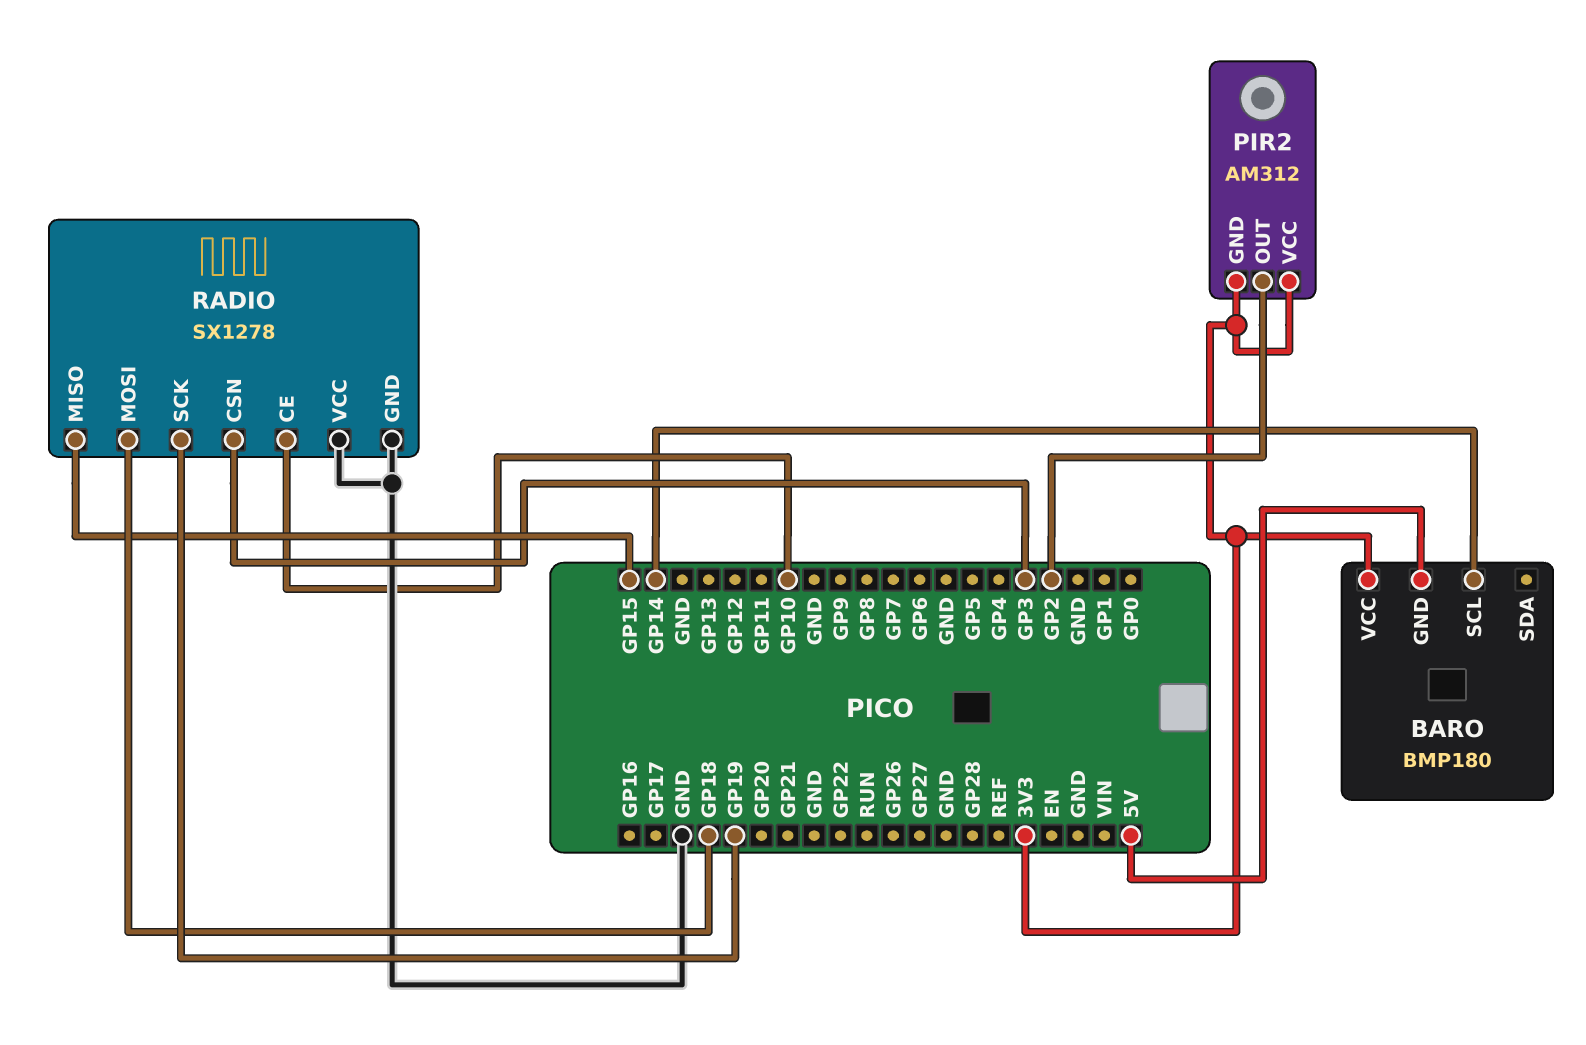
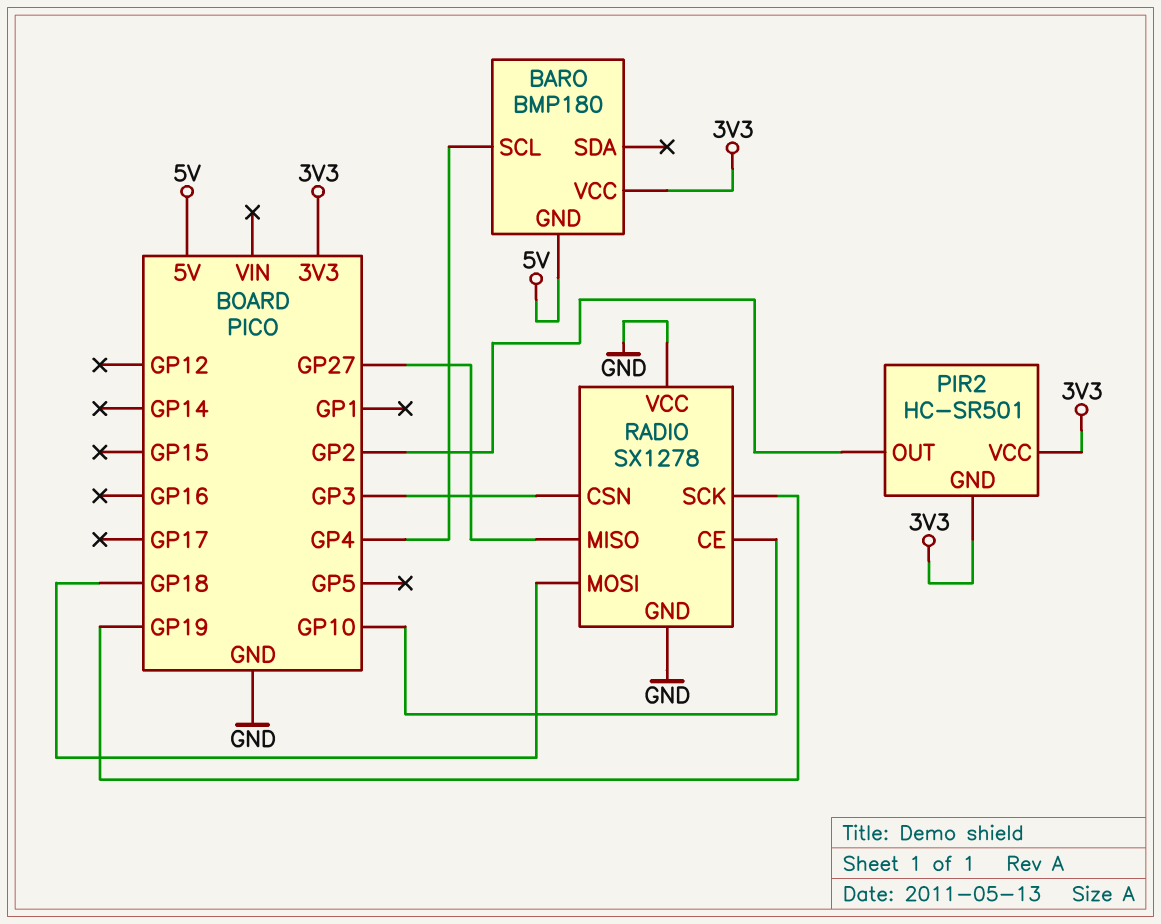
BARO pin SCL: GP14 -> GP4
PIR2: AM312 -> HC-SR501
RADIO pin MISO: GP15 -> GP27

